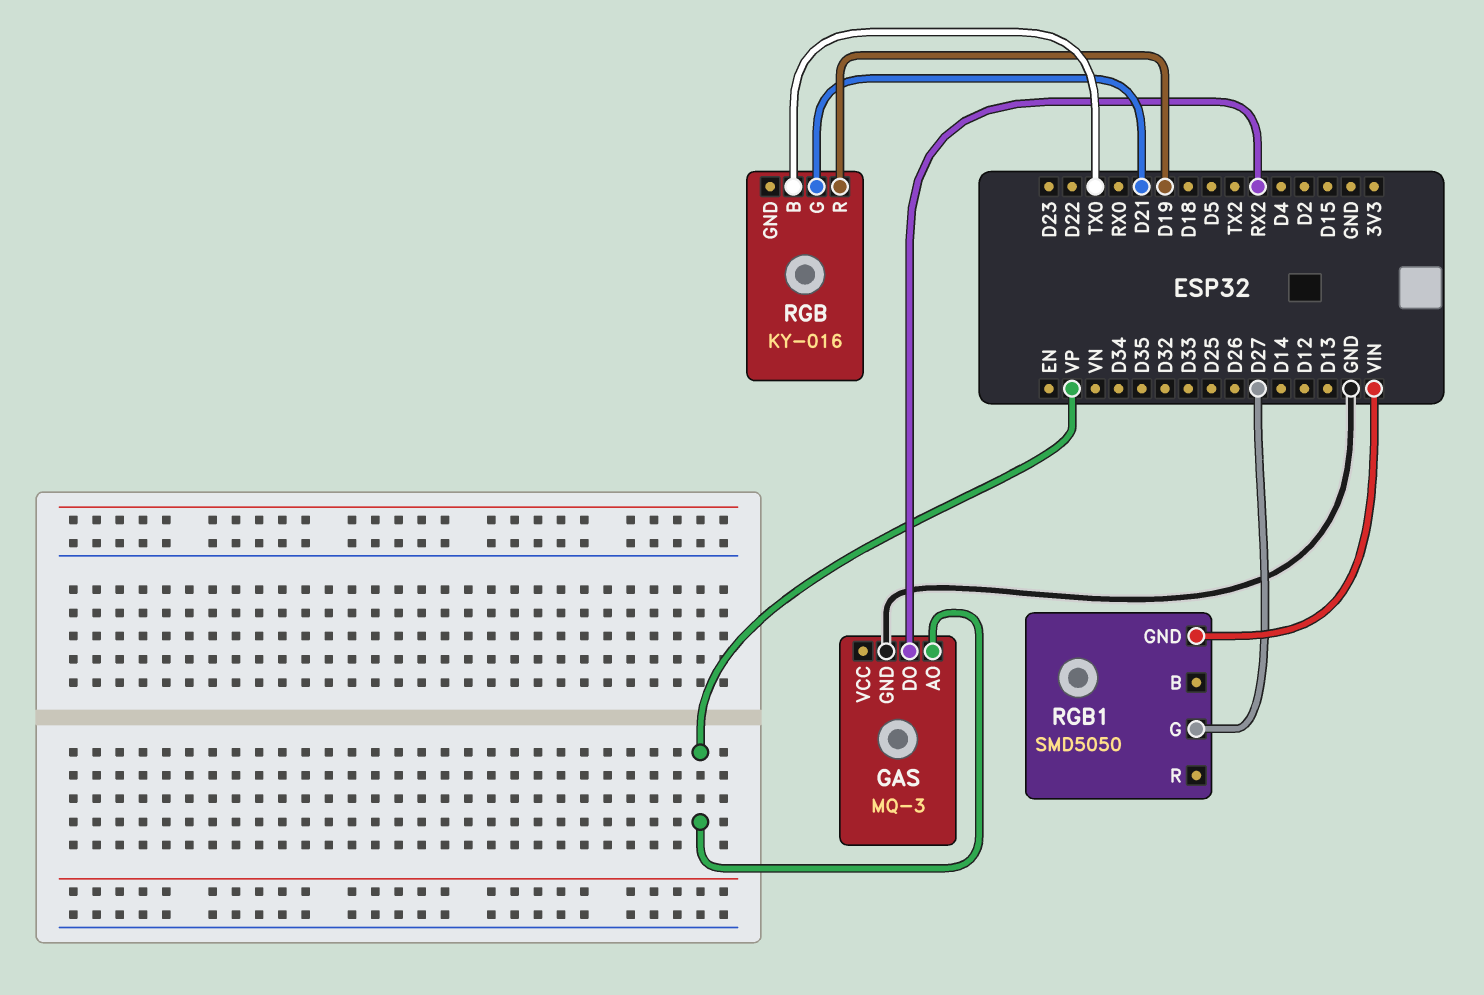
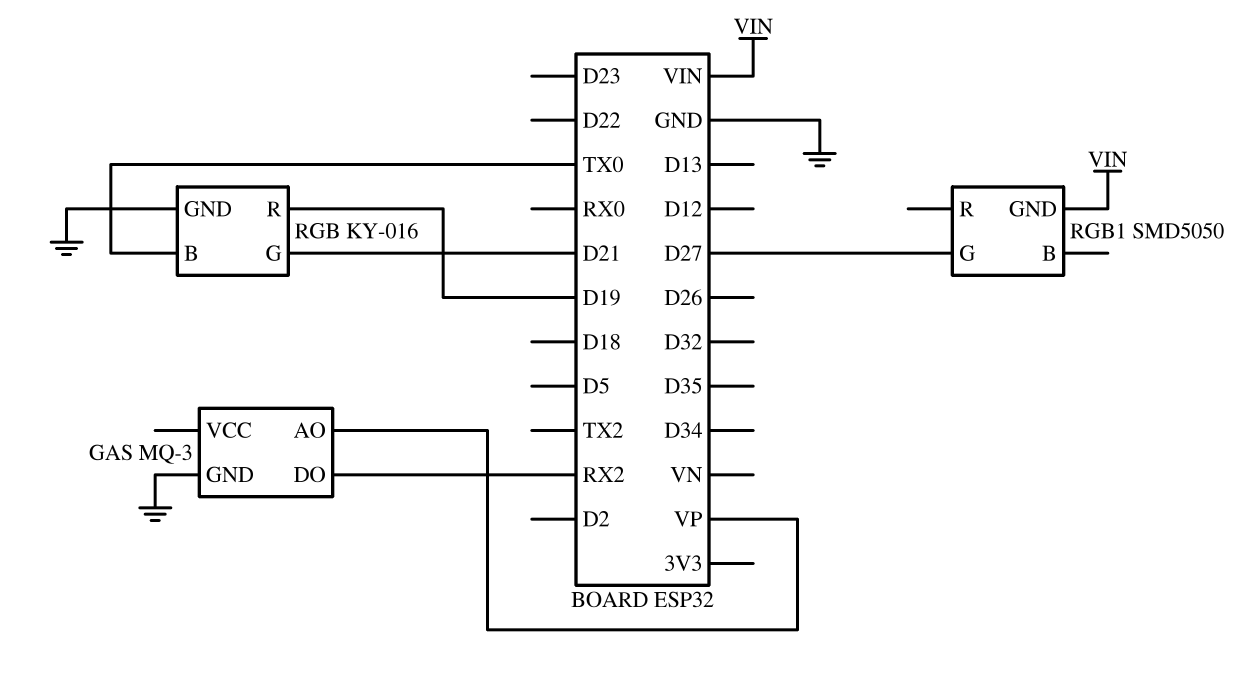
RGB pin GND: none -> GND

